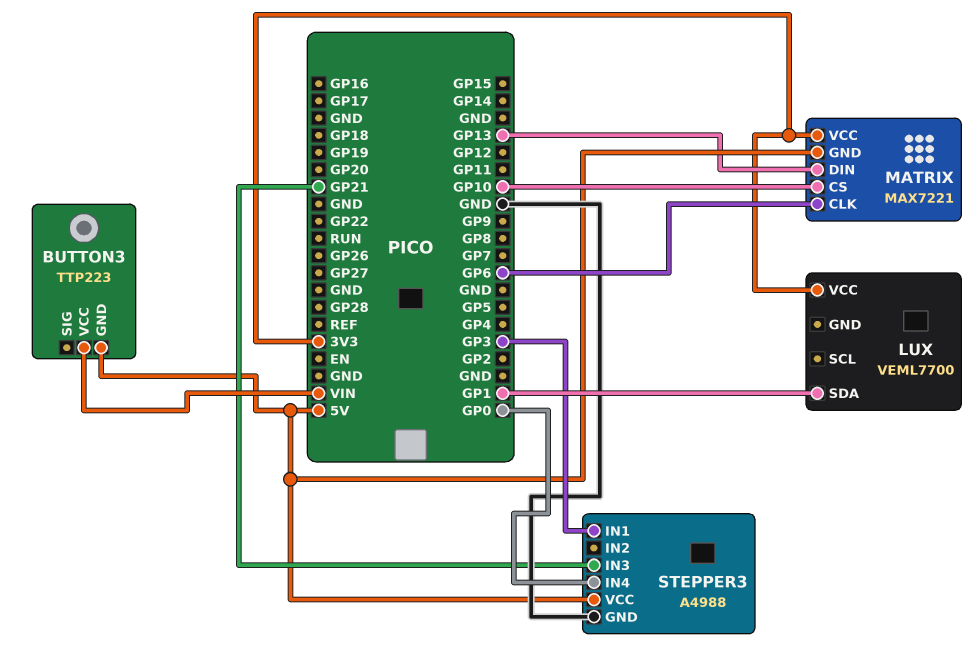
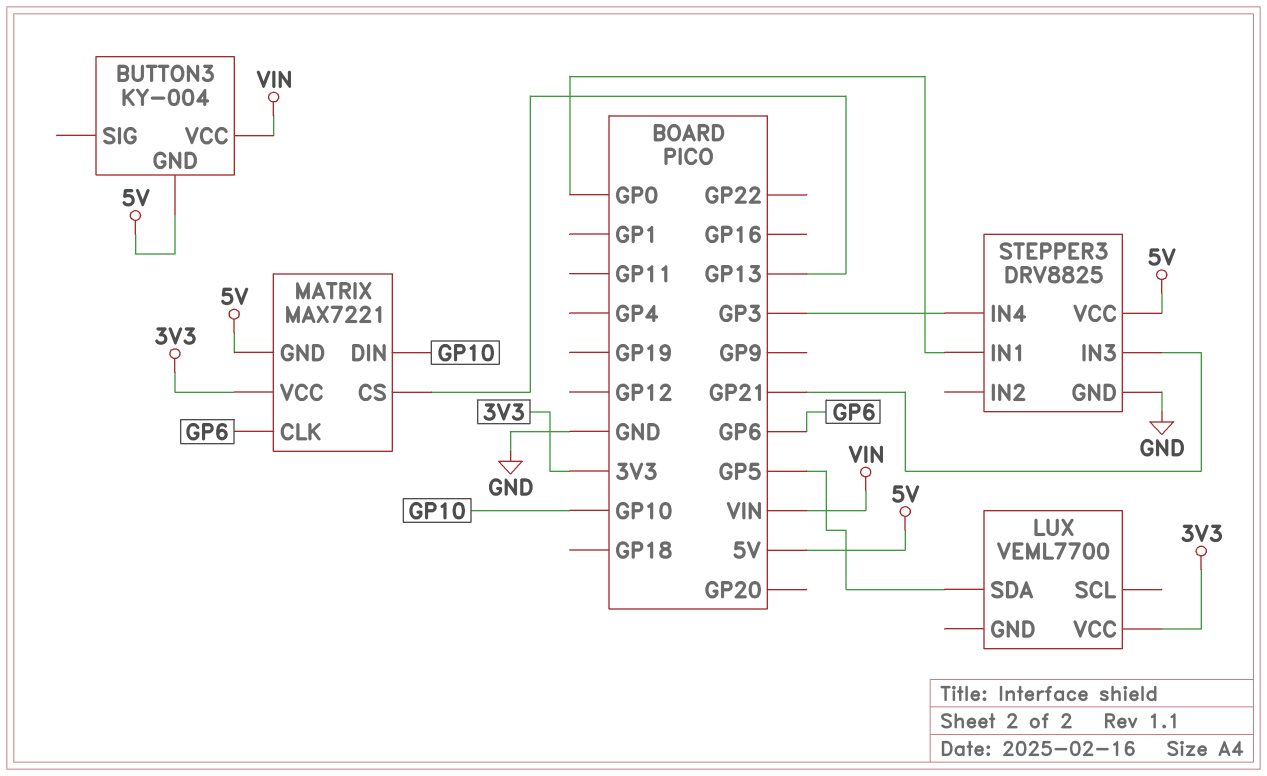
BUTTON3: TTP223 -> KY-004
LUX pin SDA: GP1 -> GP5
MATRIX pin CS: GP10 -> GP13
MATRIX pin DIN: GP13 -> GP10
STEPPER3: A4988 -> DRV8825
STEPPER3 pin IN1: GP3 -> GP0
STEPPER3 pin IN4: GP0 -> GP3

